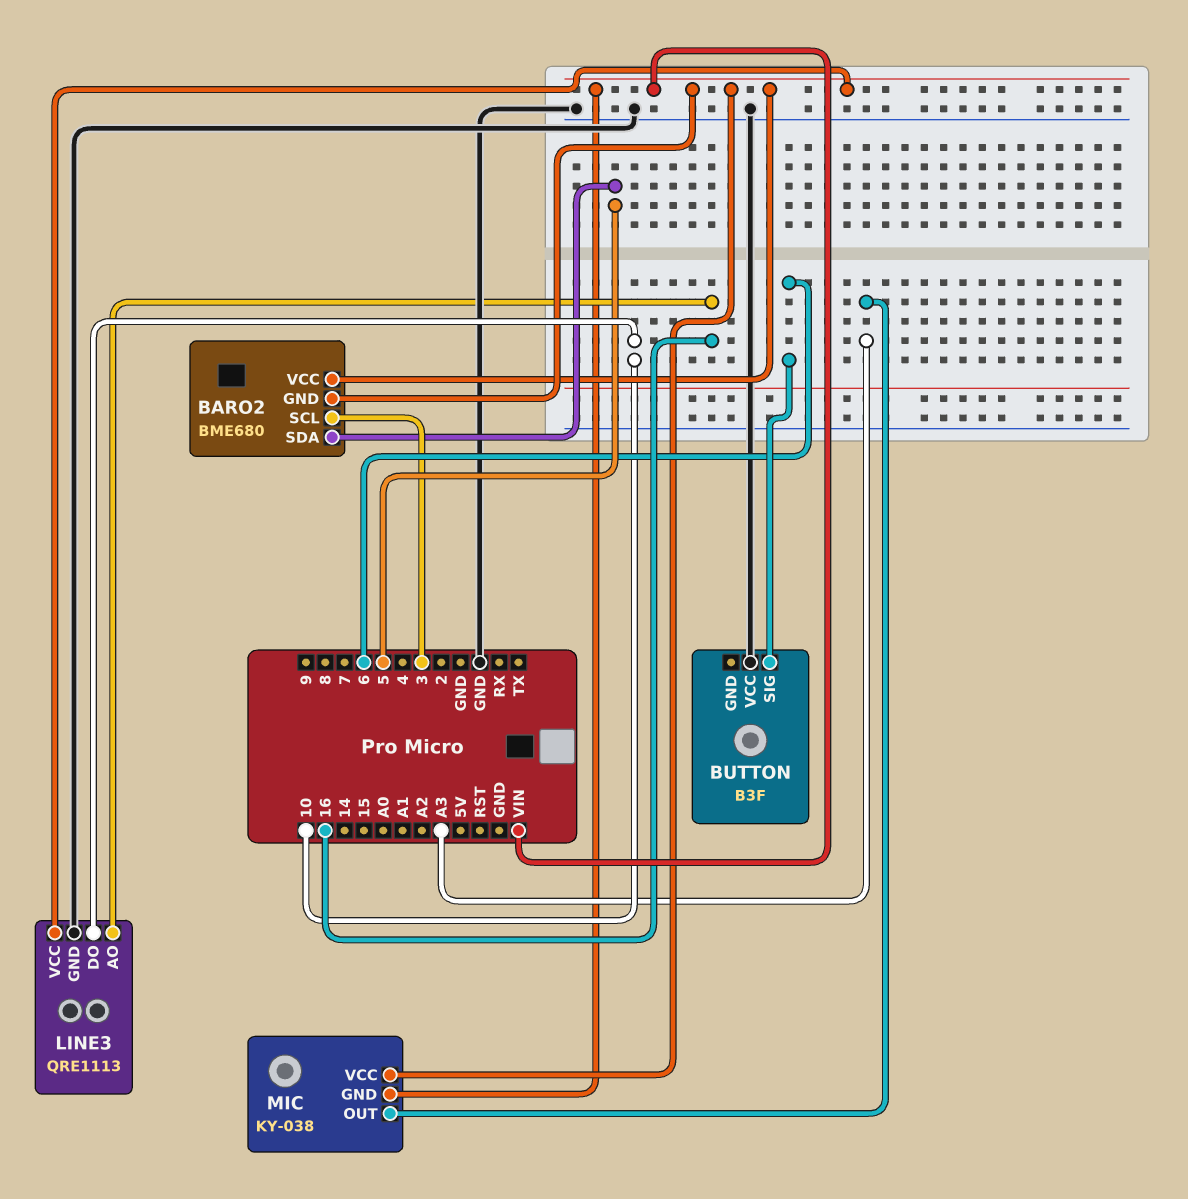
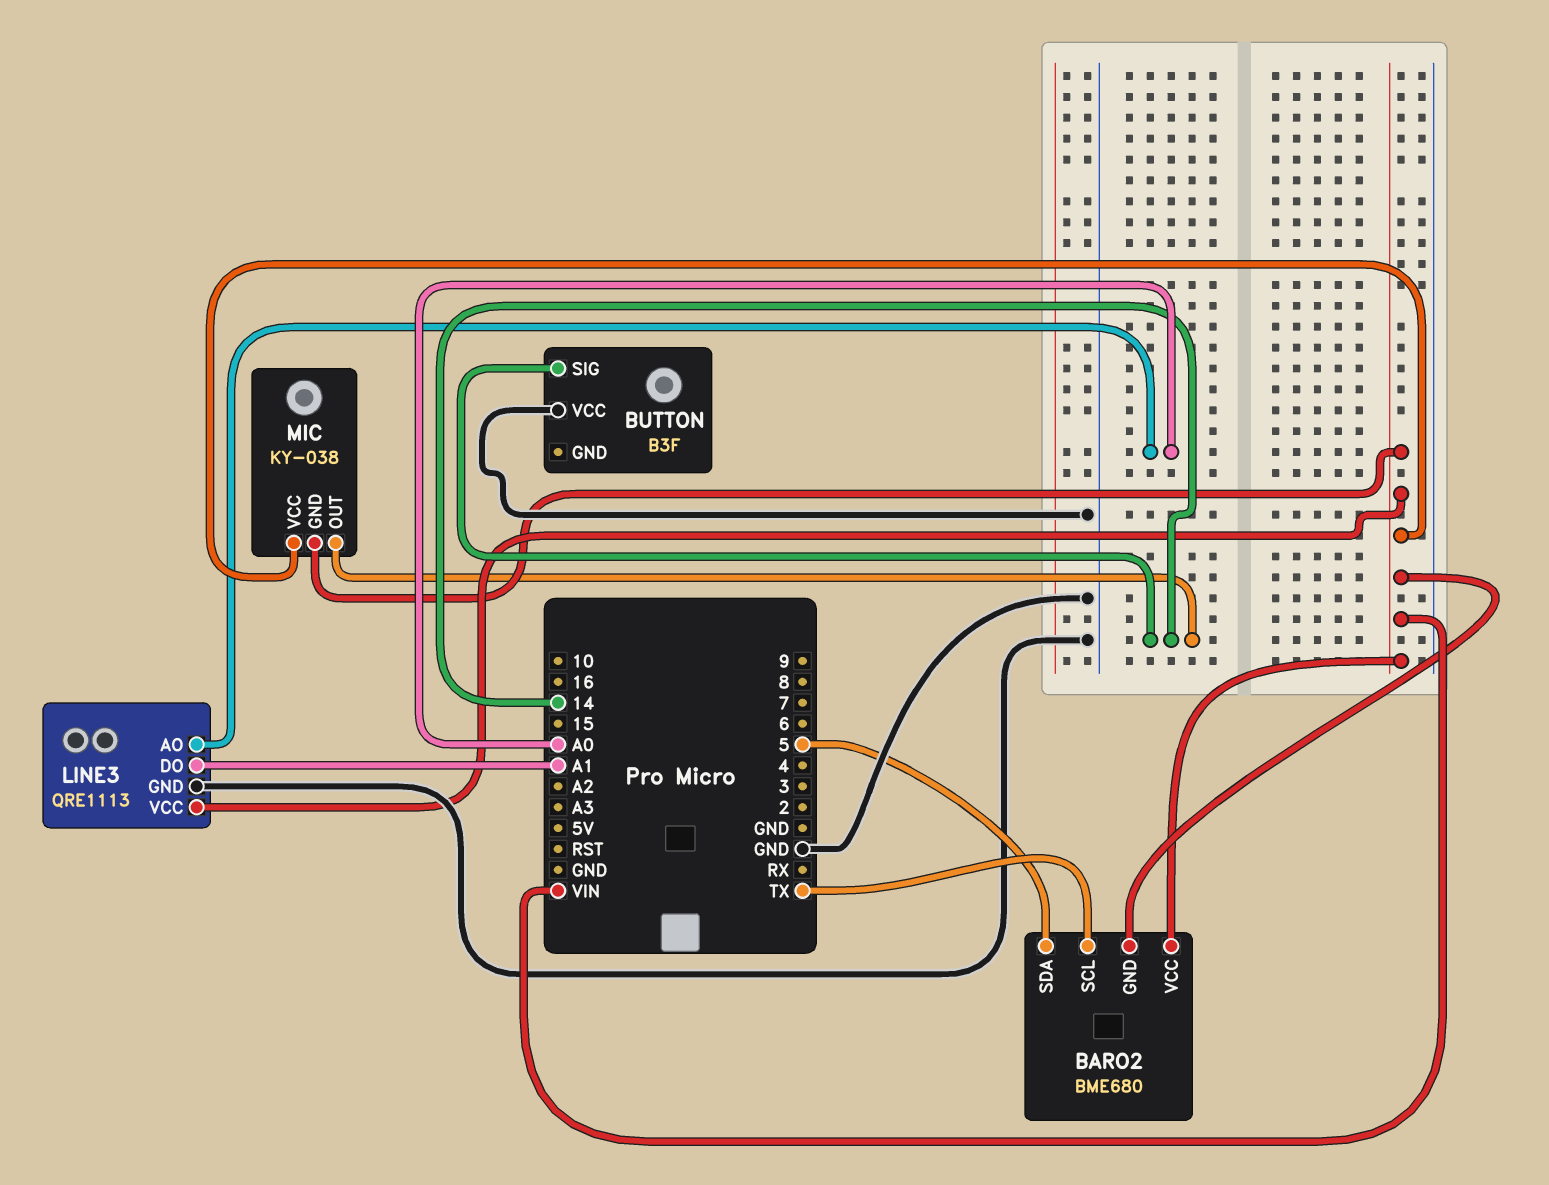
BARO2 pin SCL: 3 -> TX
BUTTON pin SIG: 6 -> 14
LINE3 pin AO: 16 -> A0
LINE3 pin DO: 10 -> A1
MIC pin OUT: A3 -> 14

